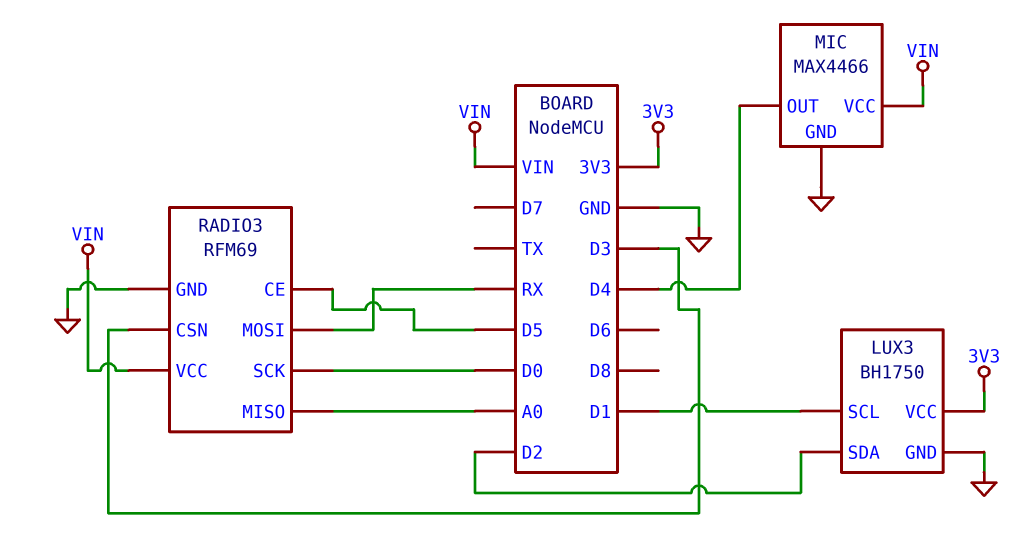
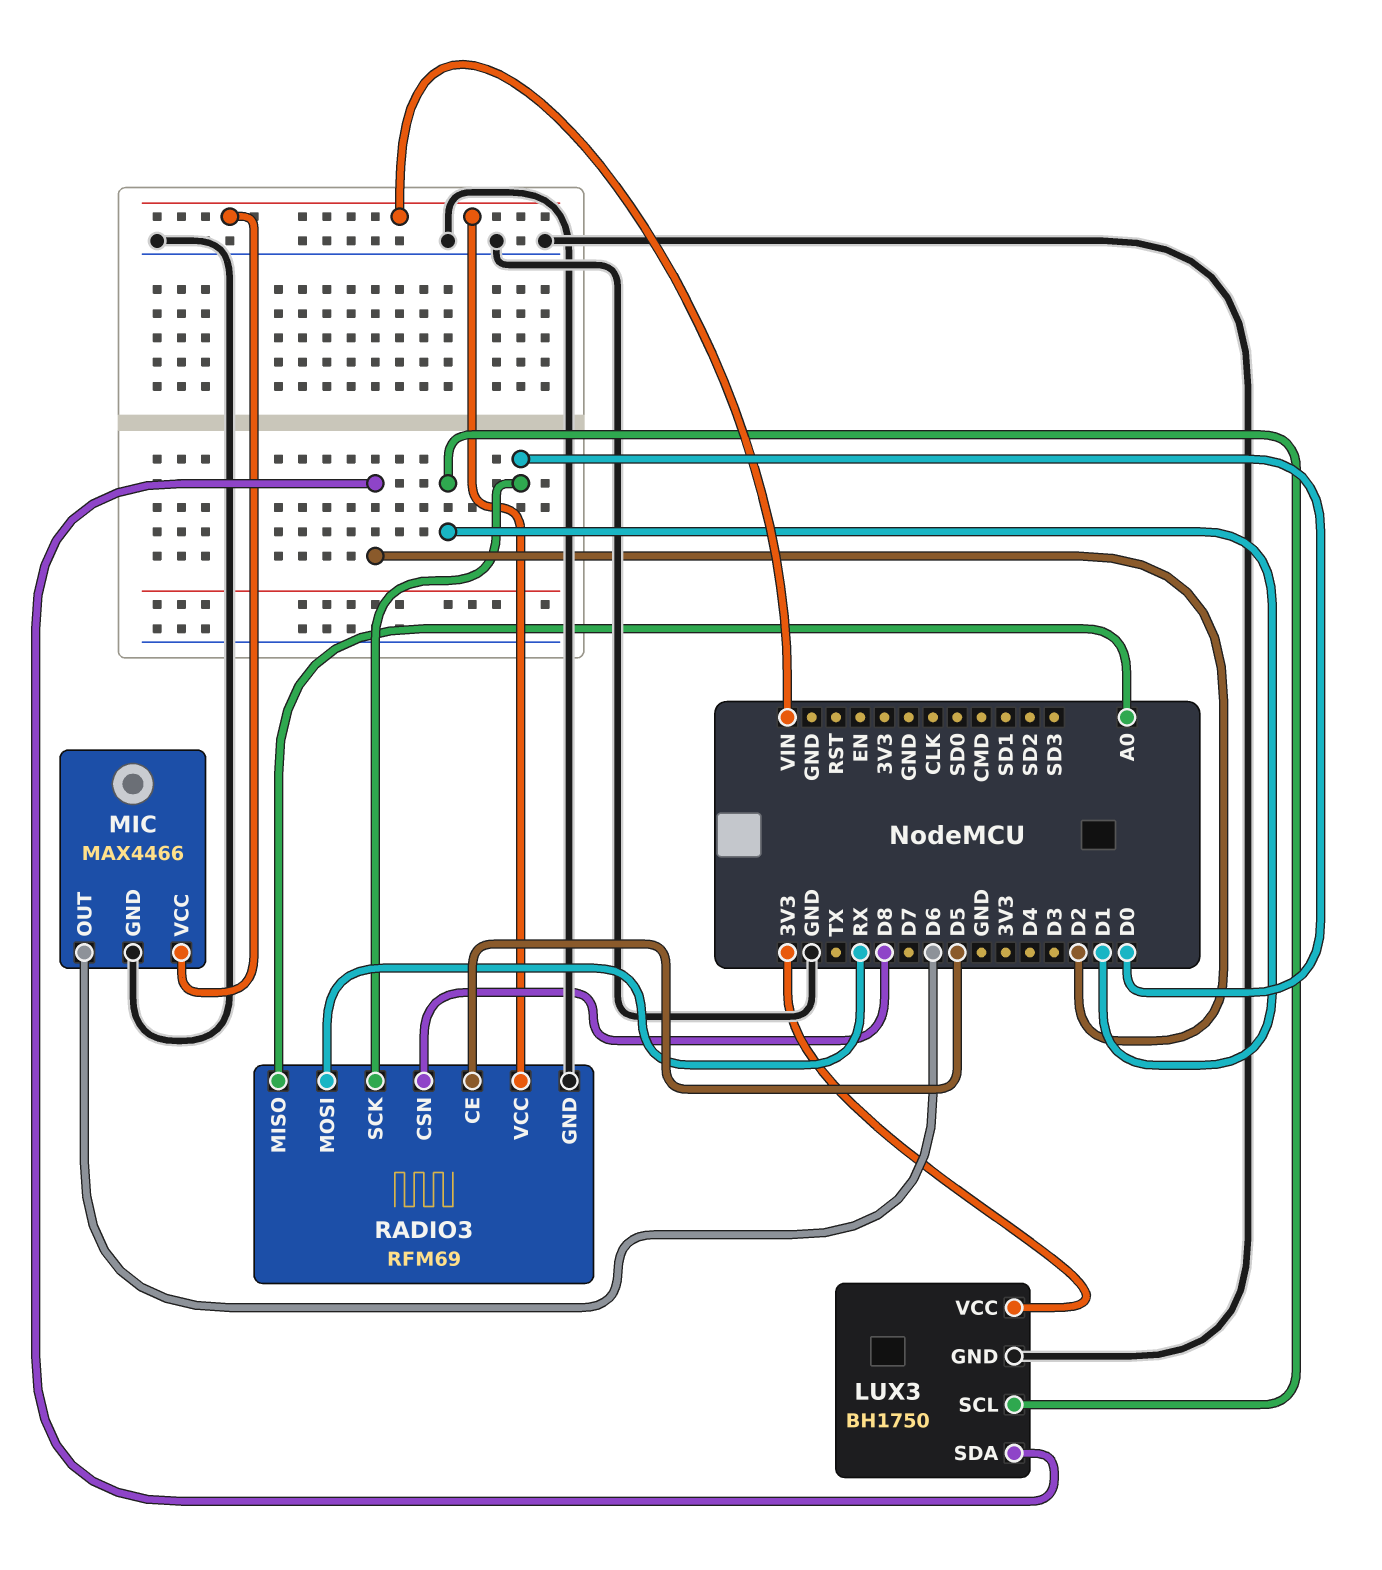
MIC pin OUT: D4 -> D6
RADIO3 pin CSN: D3 -> D8

